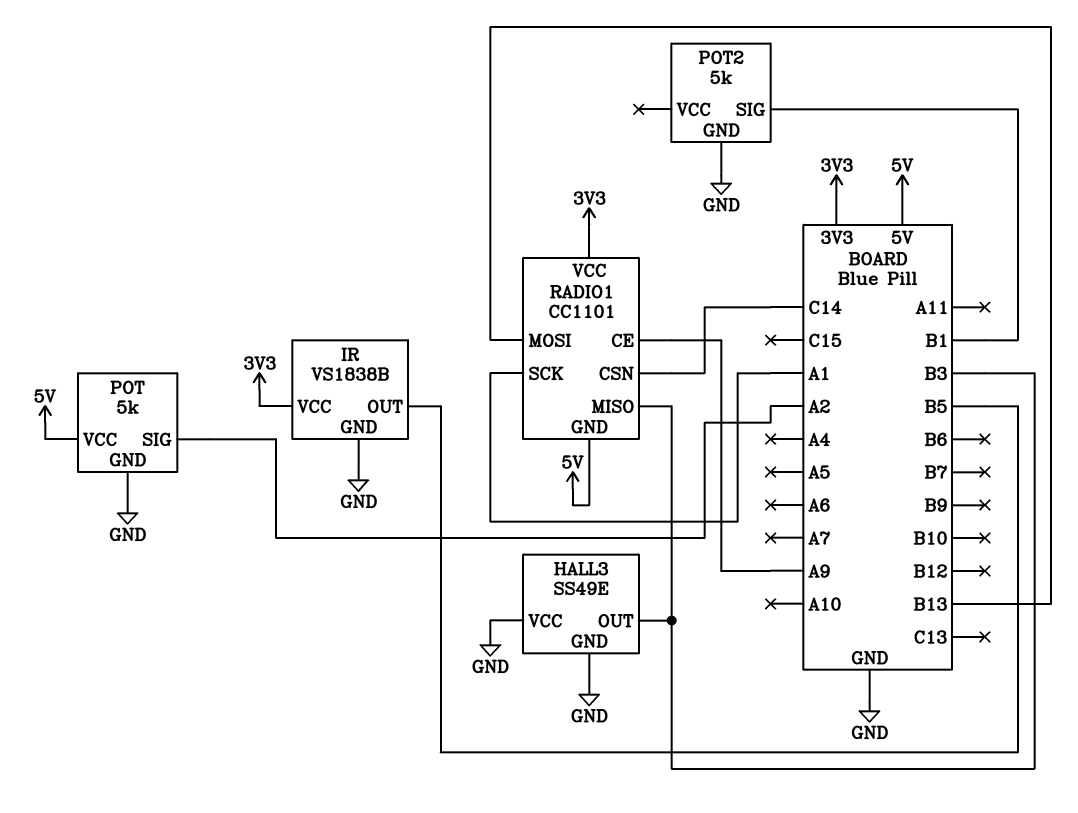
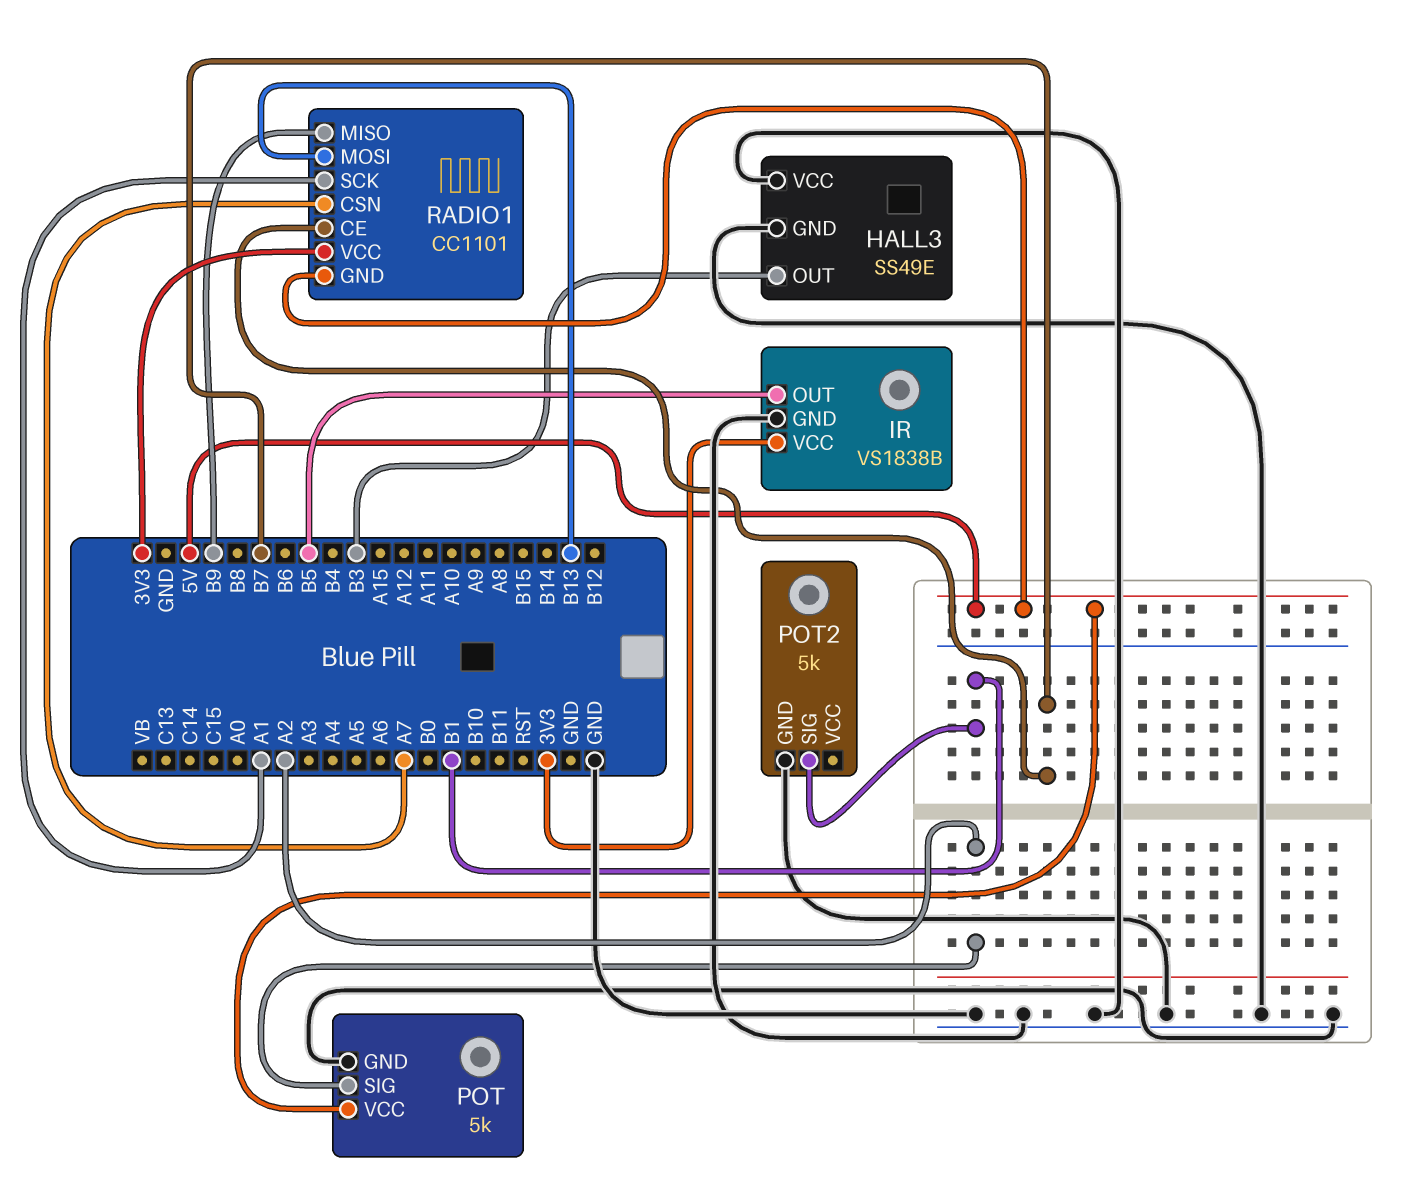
RADIO1 pin CE: A9 -> B7
RADIO1 pin CSN: C14 -> A7
RADIO1 pin MISO: B3 -> B9

